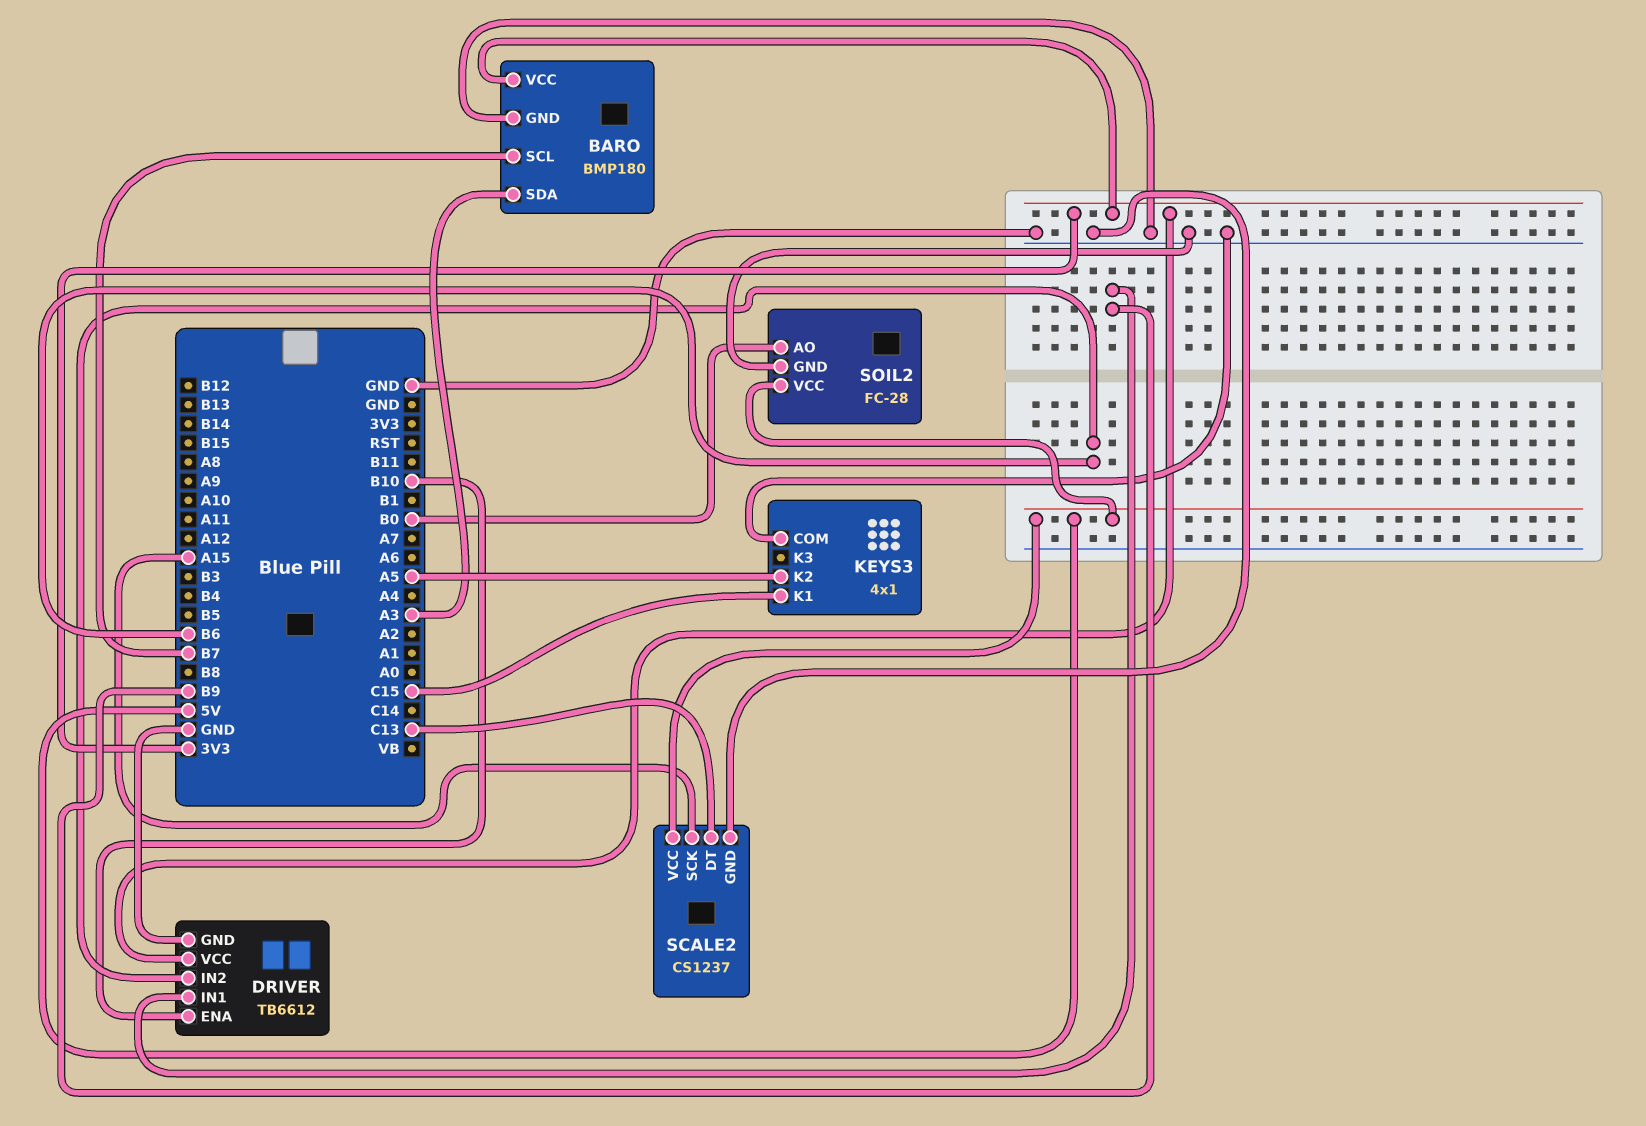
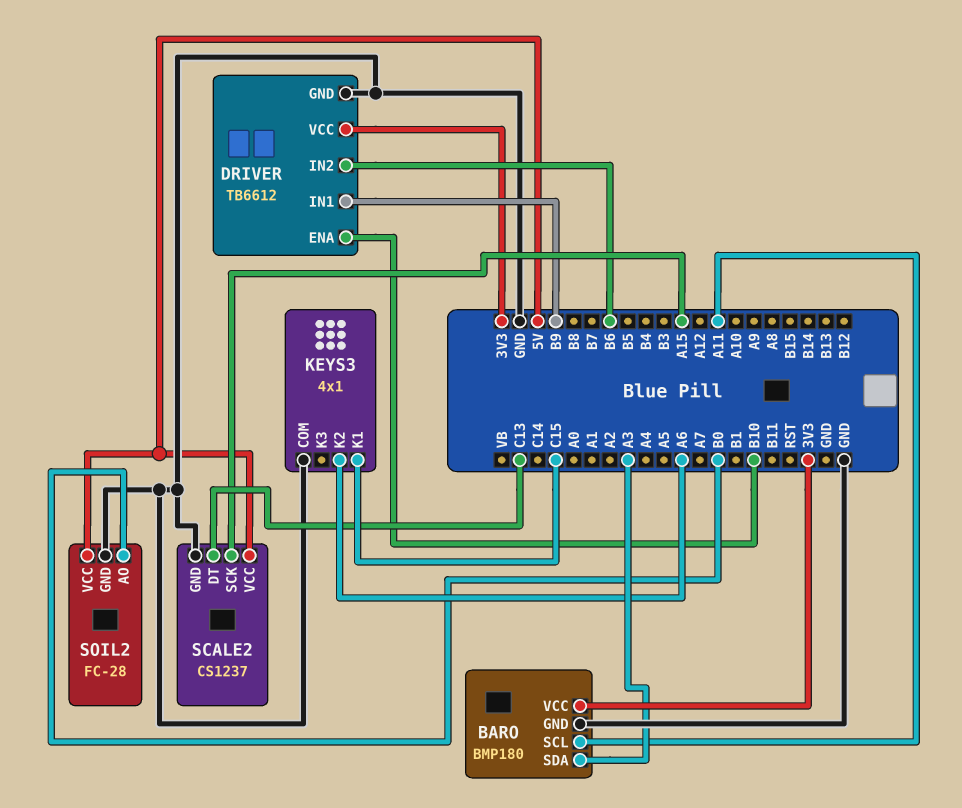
BARO pin SCL: B7 -> A11
KEYS3 pin K2: A5 -> A6

